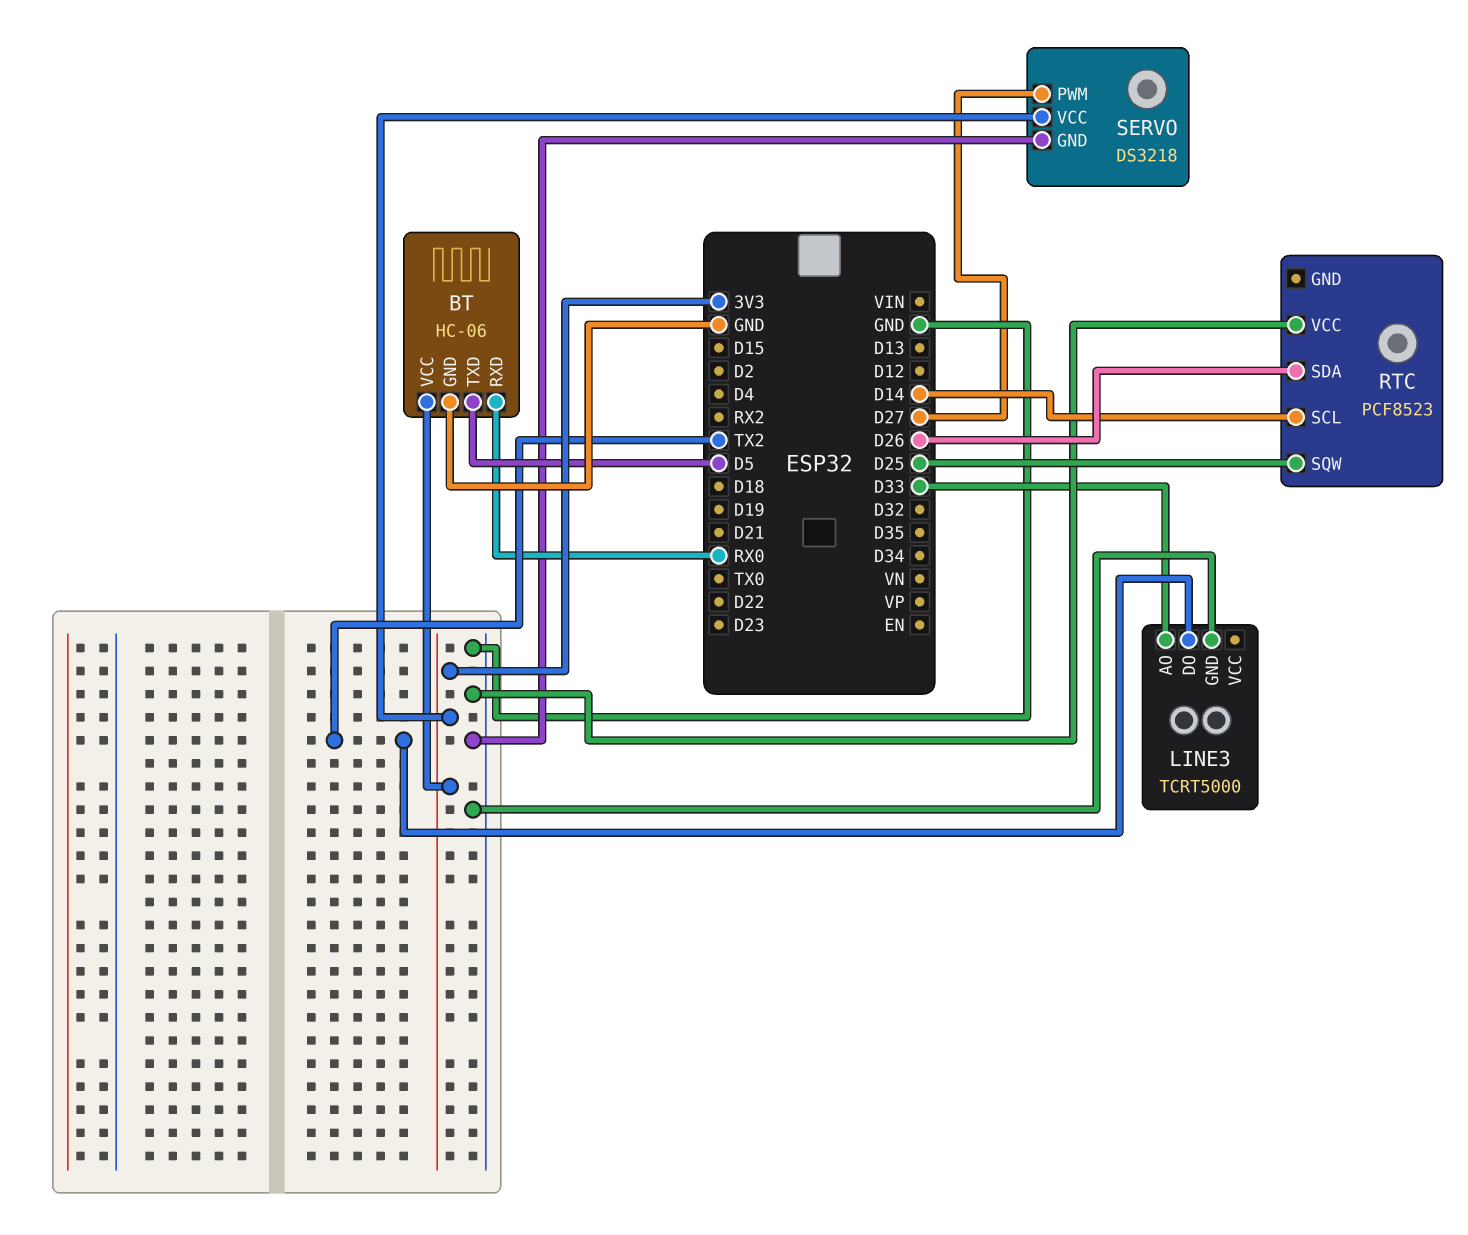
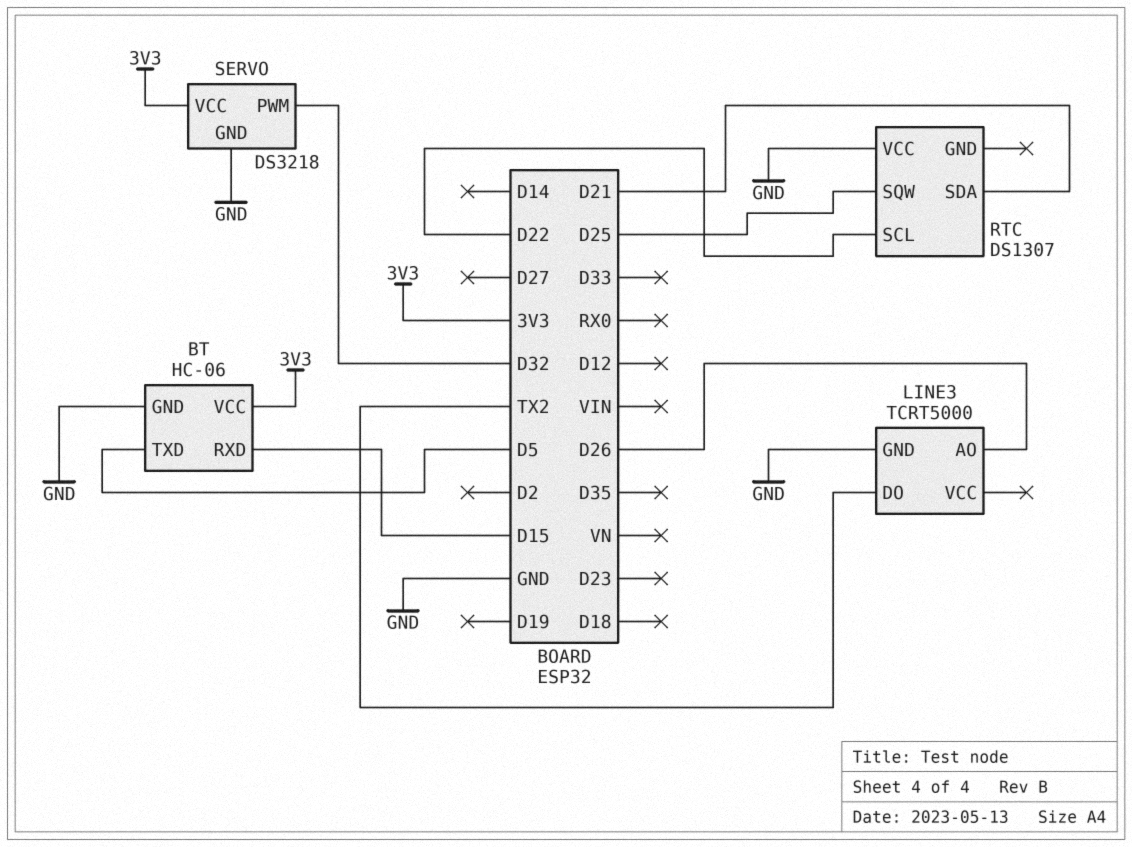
BT pin RXD: RX0 -> D15
LINE3 pin AO: D33 -> D26
RTC: PCF8523 -> DS1307
RTC pin SCL: D14 -> D22
RTC pin SDA: D26 -> D21
SERVO pin PWM: D27 -> D32

